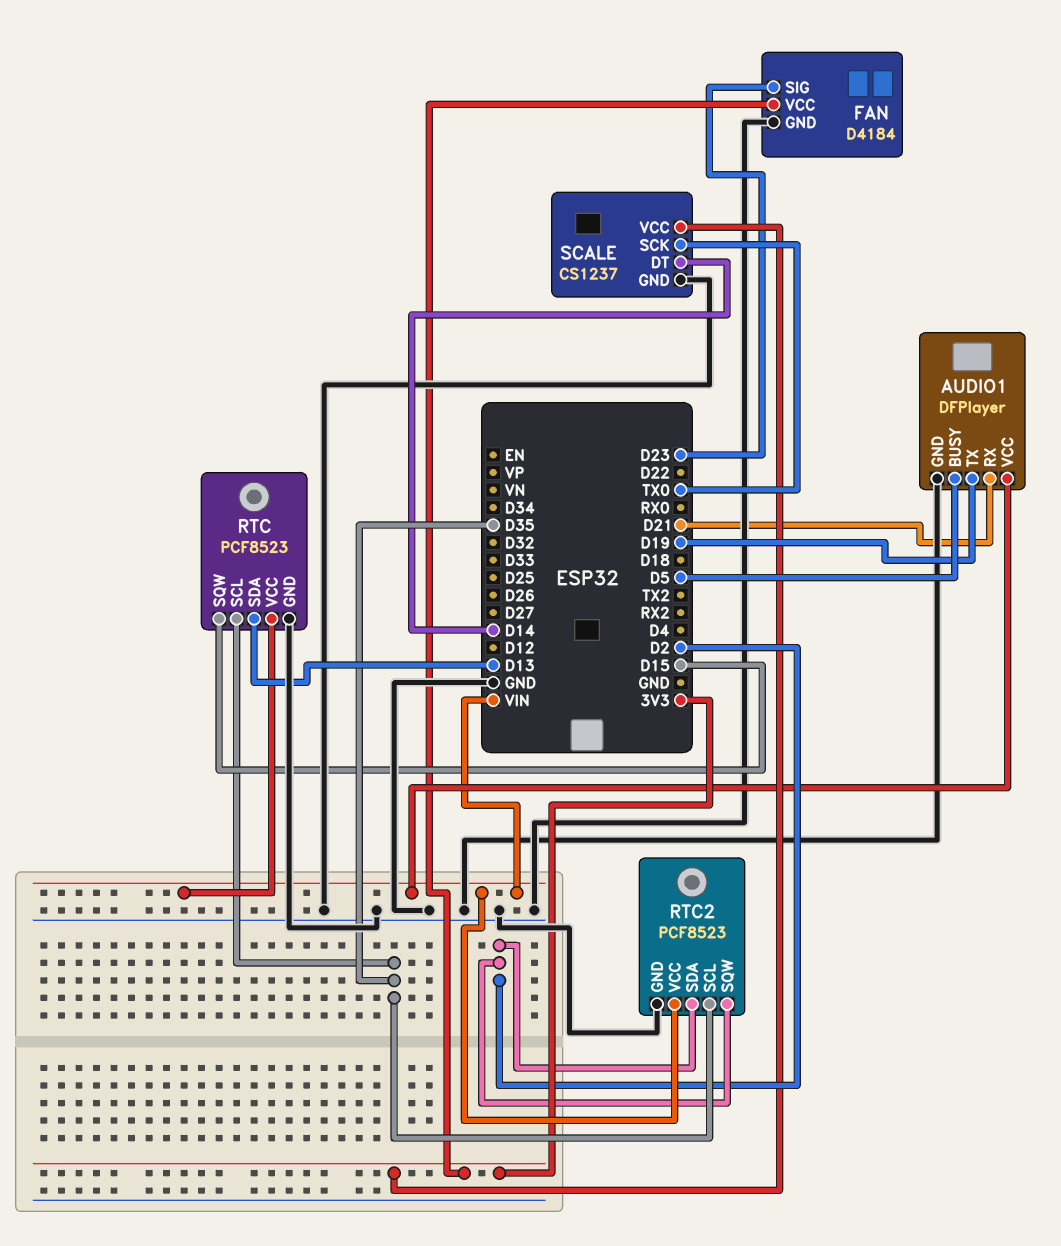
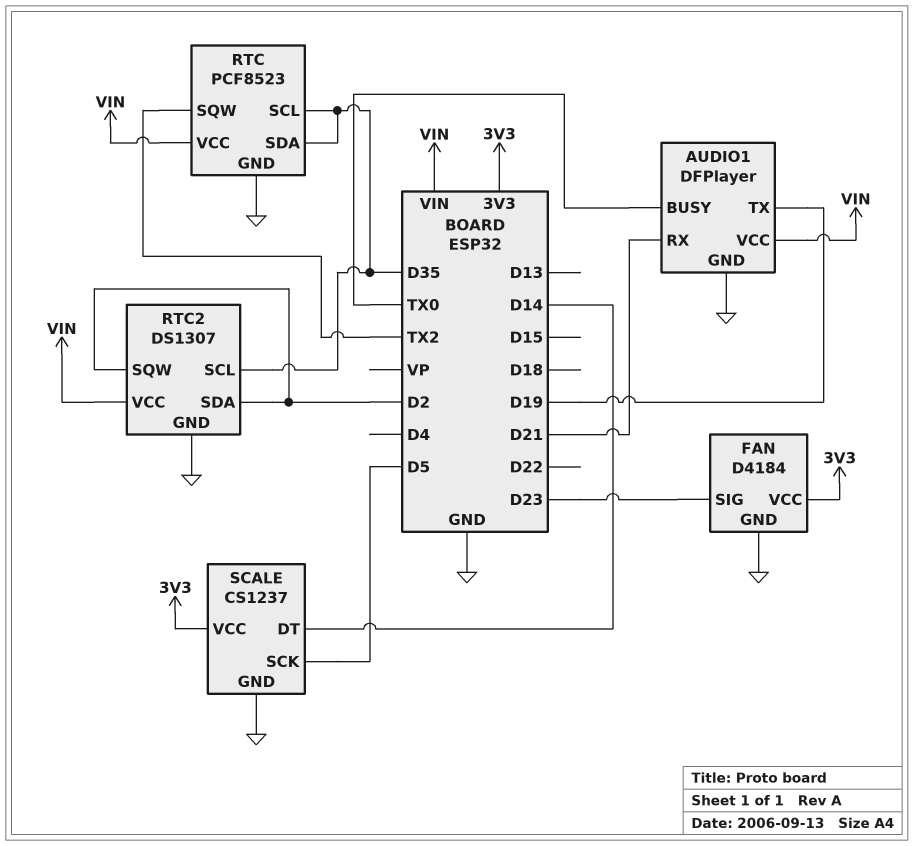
AUDIO1 pin BUSY: D5 -> TX0
RTC pin SDA: D13 -> D35
RTC pin SQW: D15 -> TX2
RTC2: PCF8523 -> DS1307
SCALE pin SCK: TX0 -> D5

